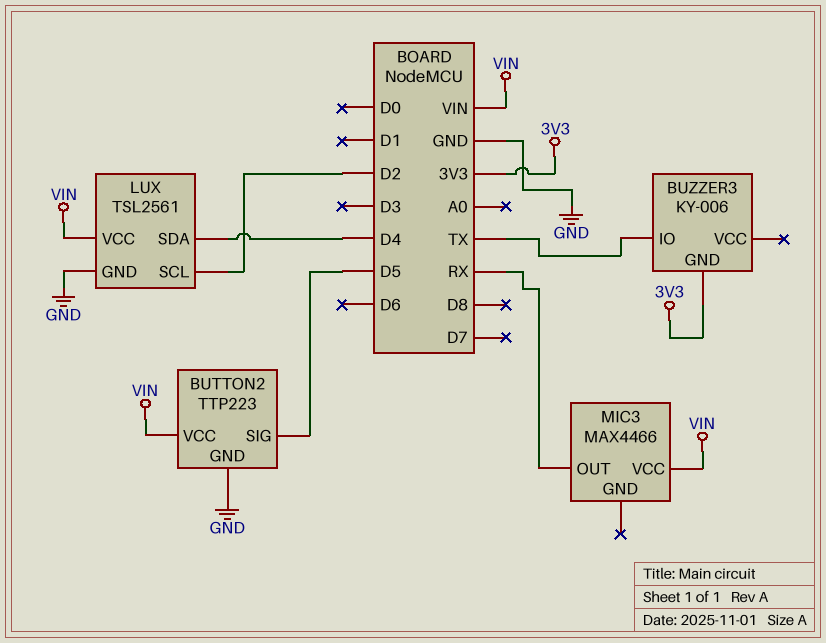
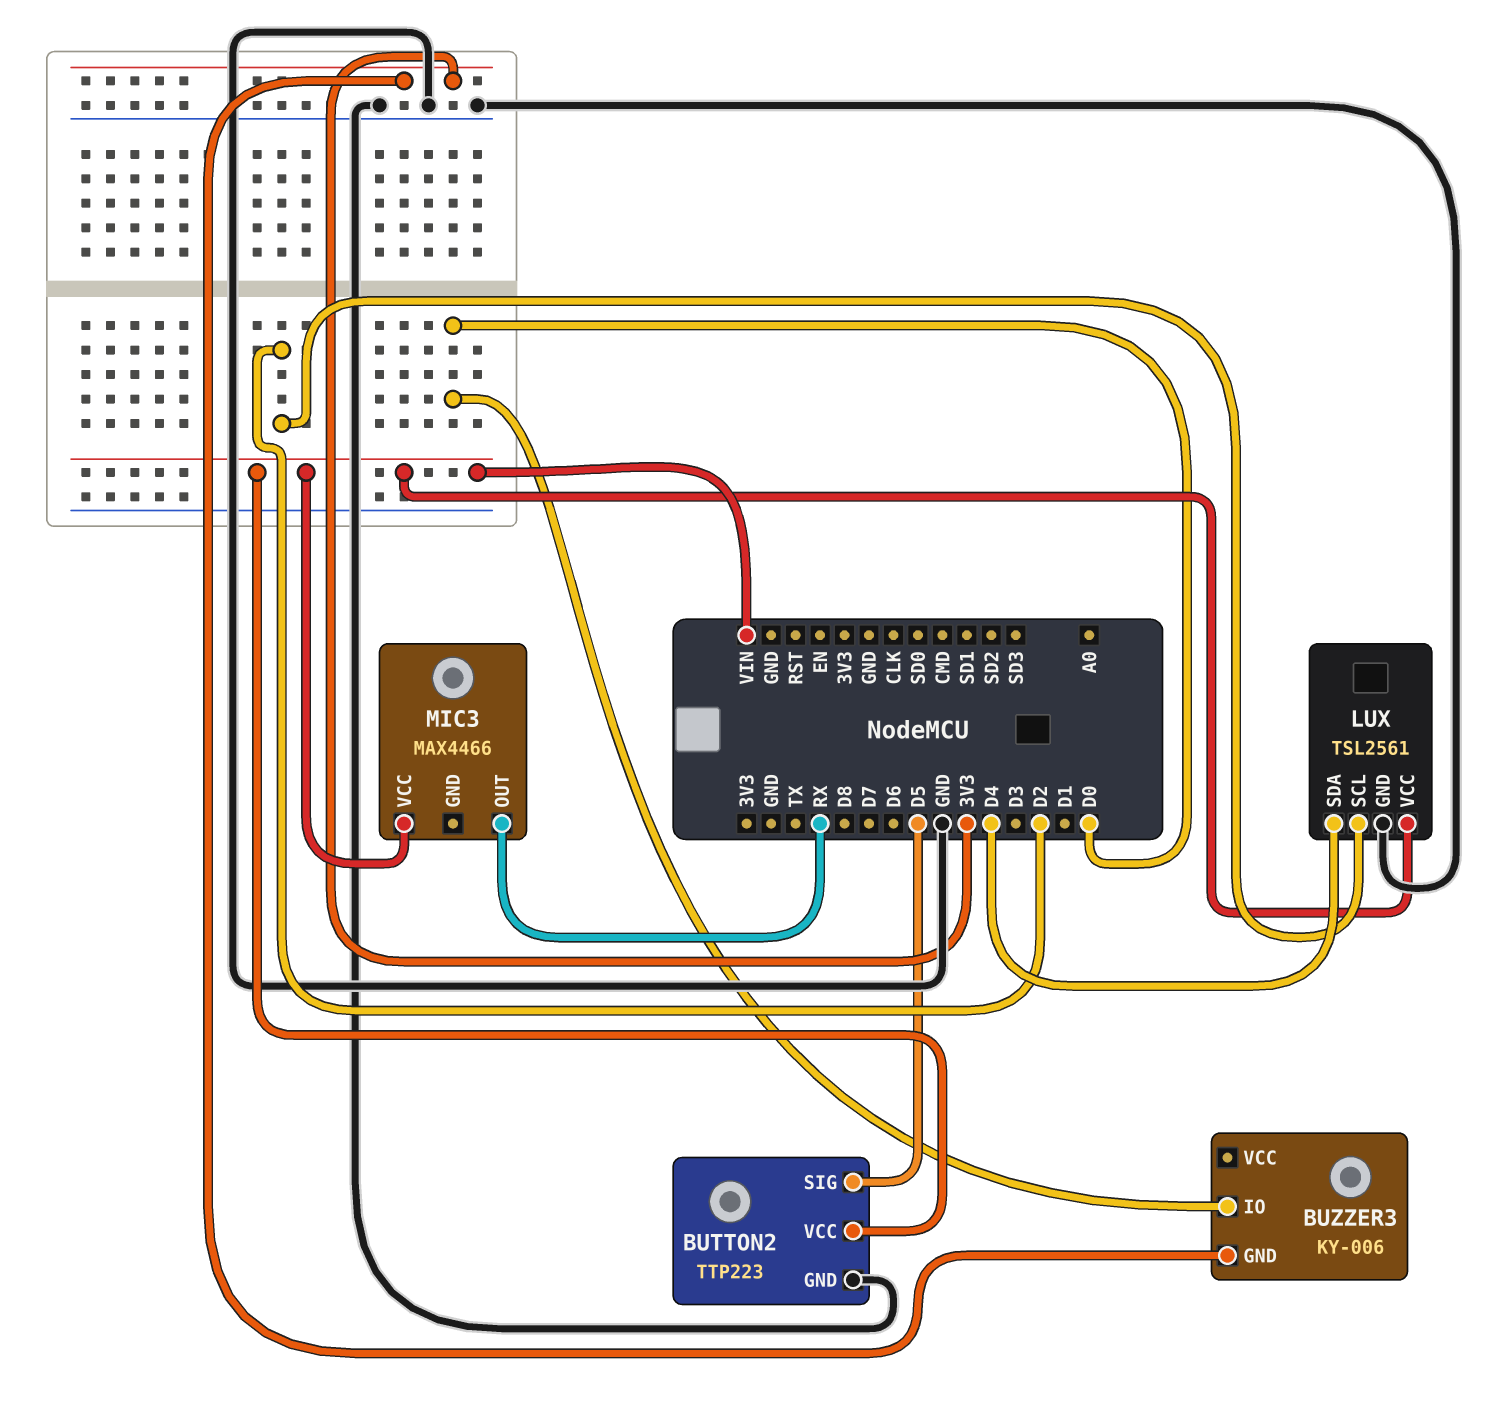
BUZZER3 pin IO: TX -> D0

